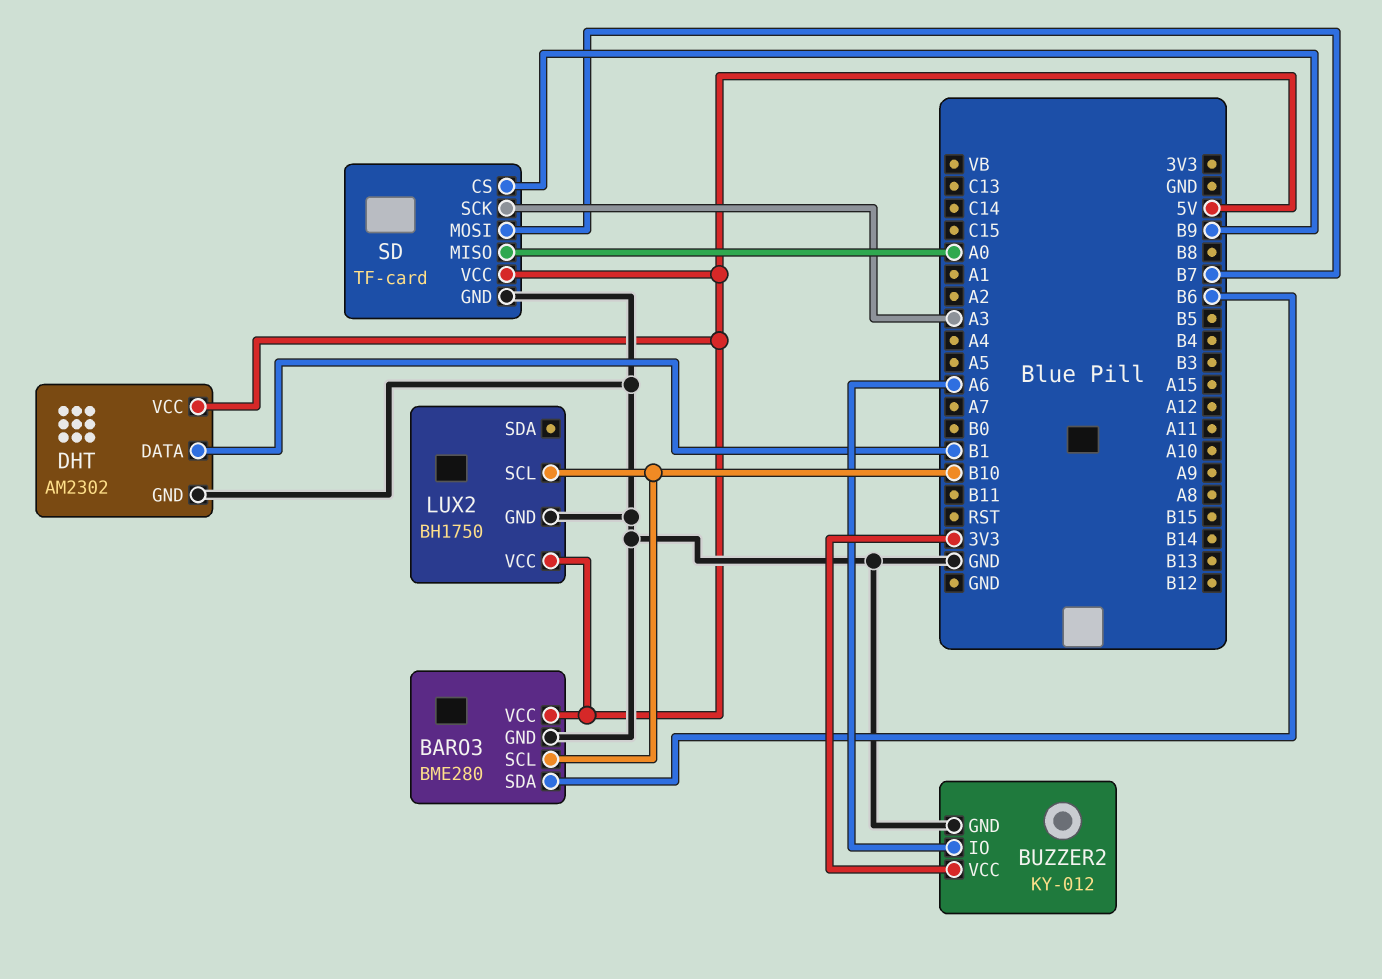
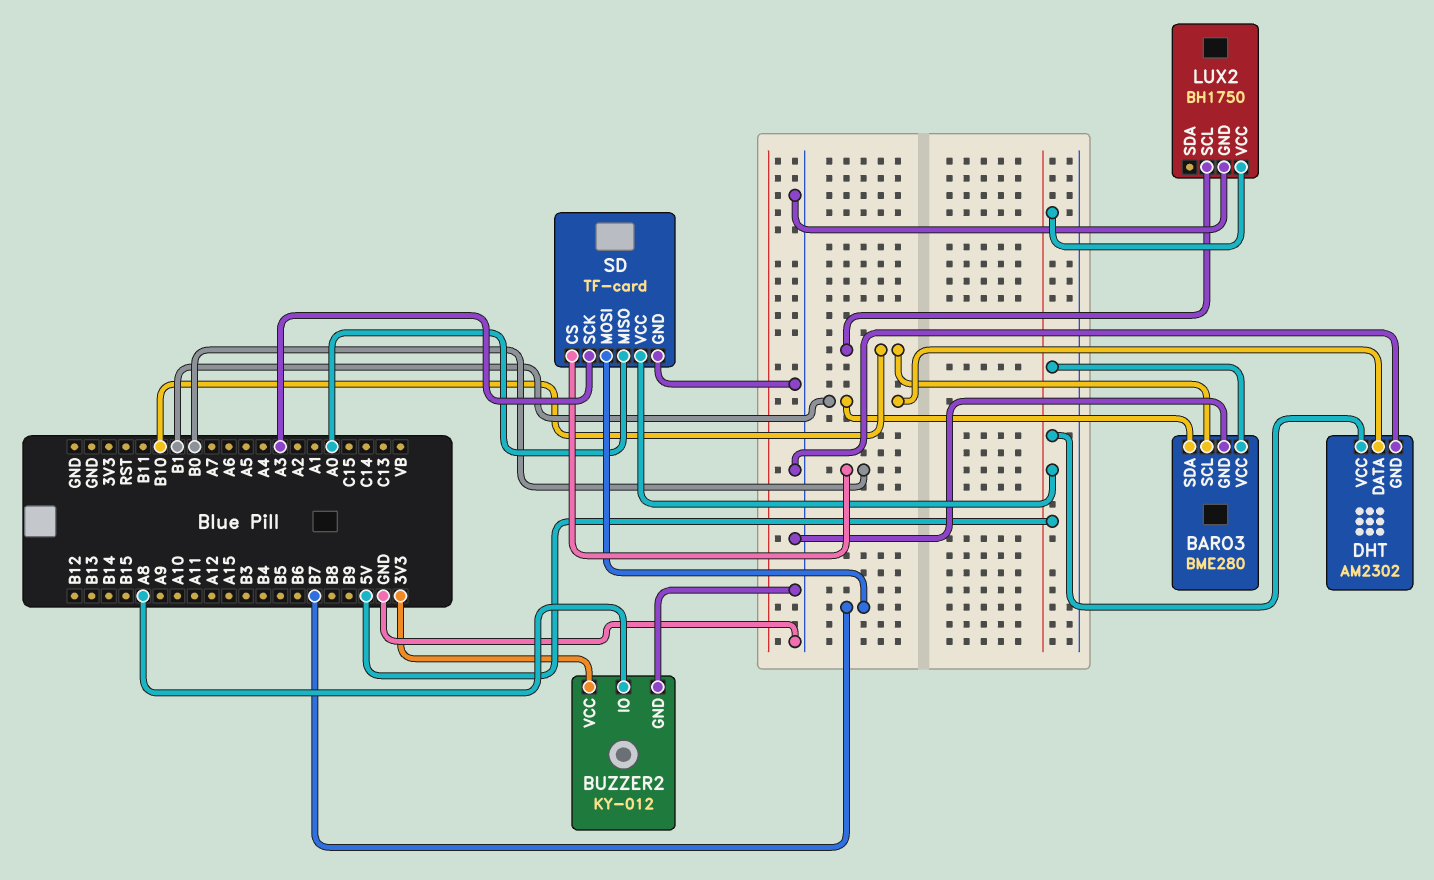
BARO3 pin SDA: B6 -> B1
BUZZER2 pin IO: A6 -> A8
SD pin CS: B9 -> B0

